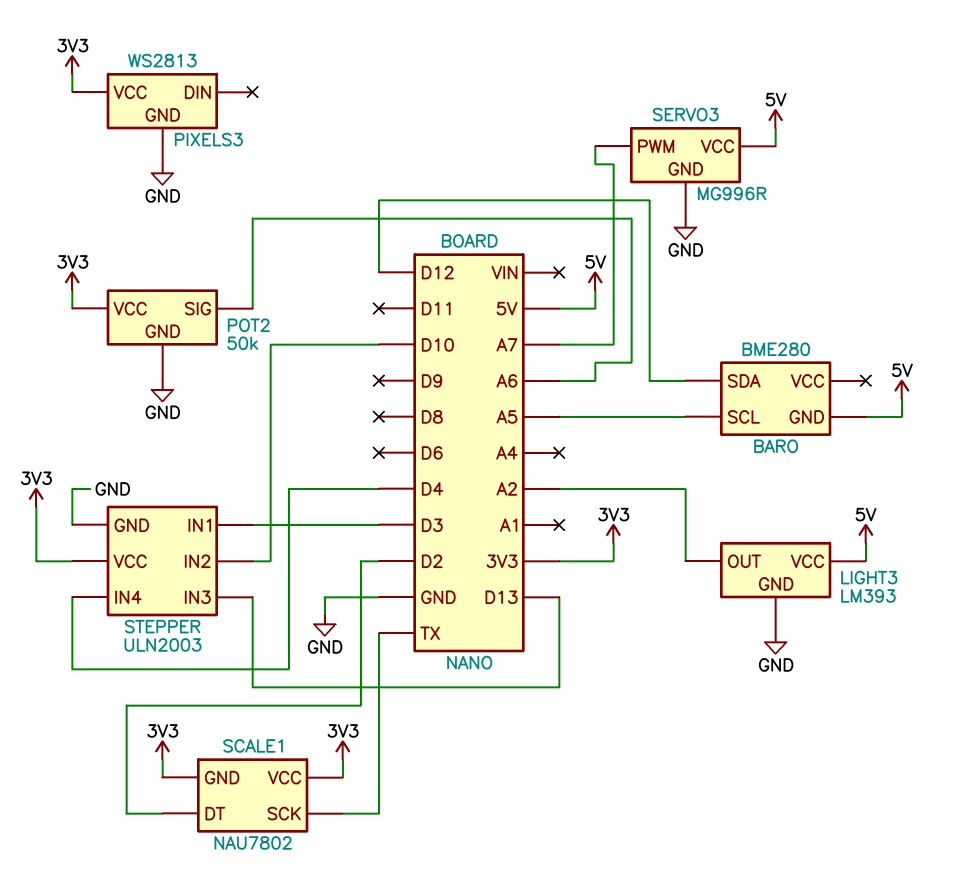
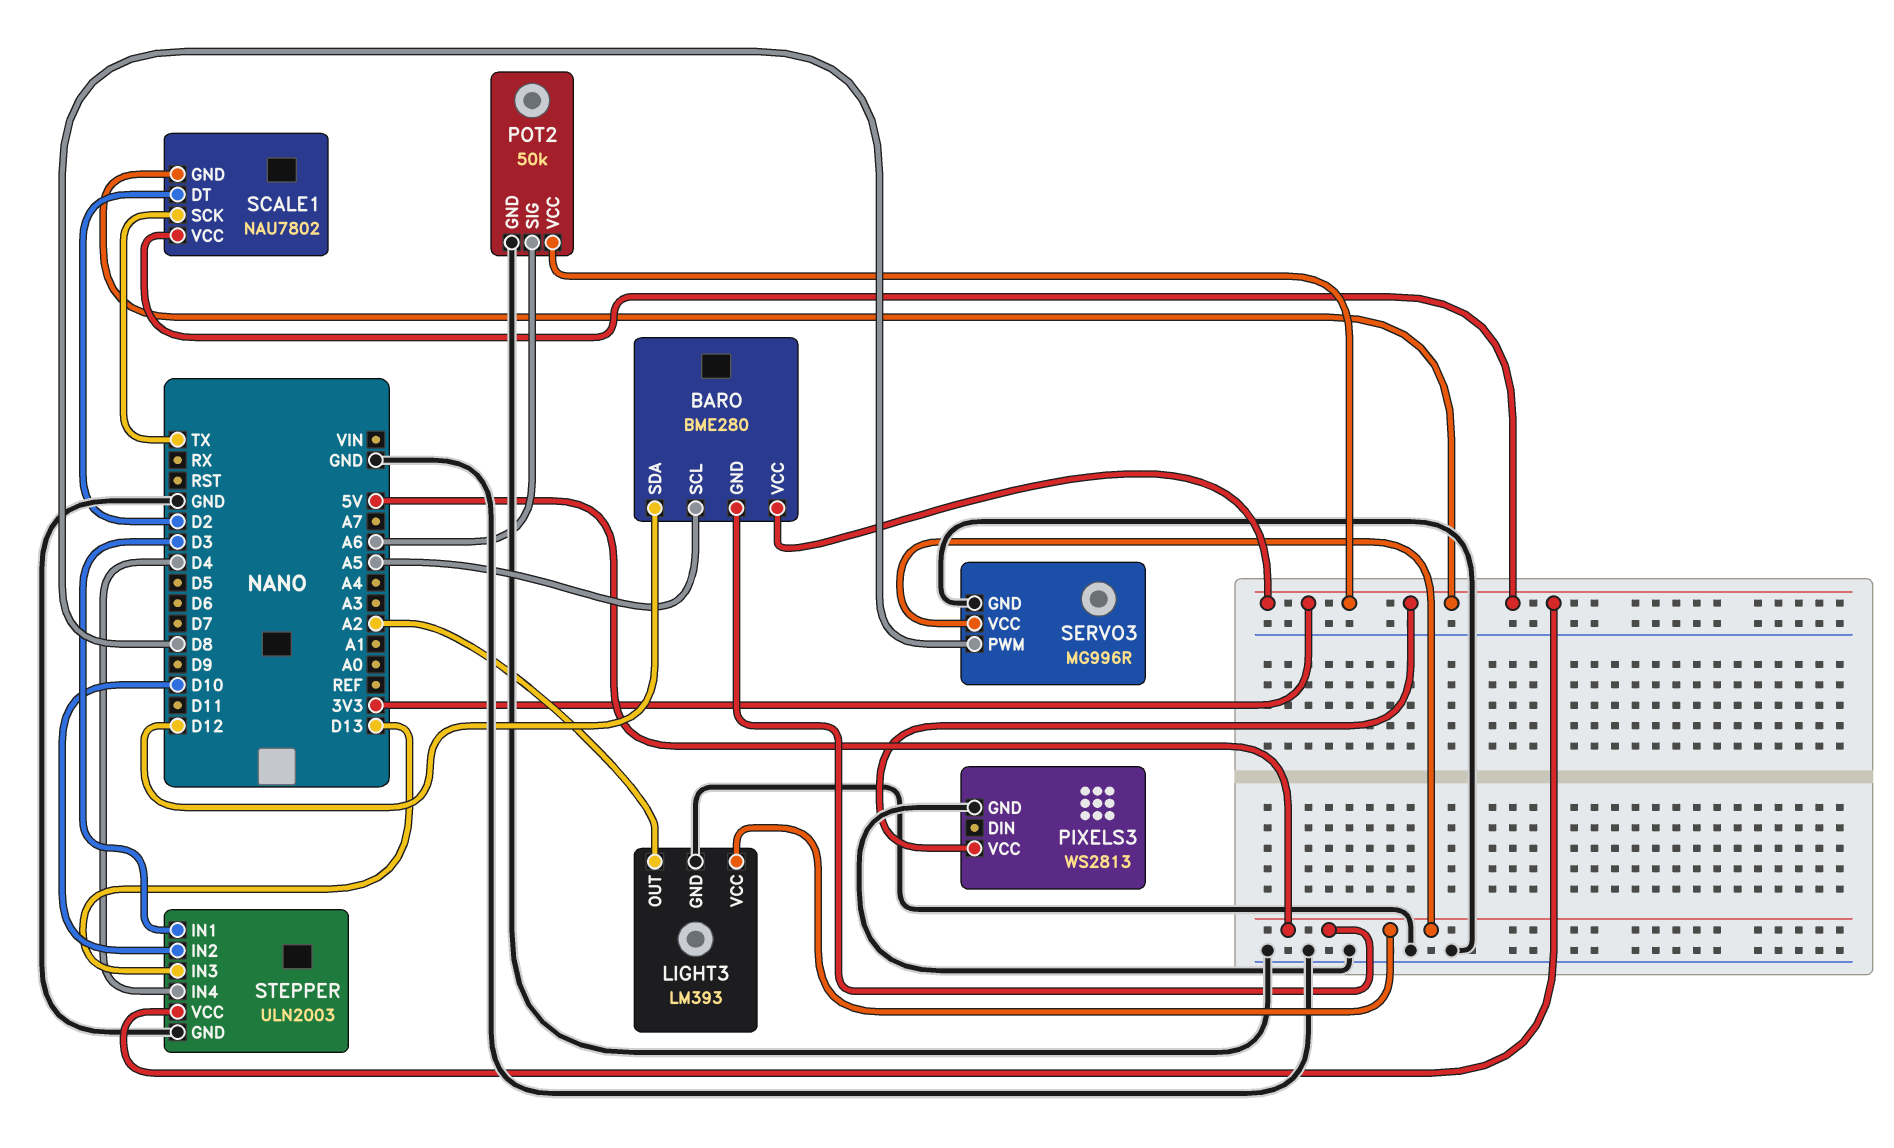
BARO pin VCC: none -> 3V3
SERVO3 pin PWM: A7 -> D8

